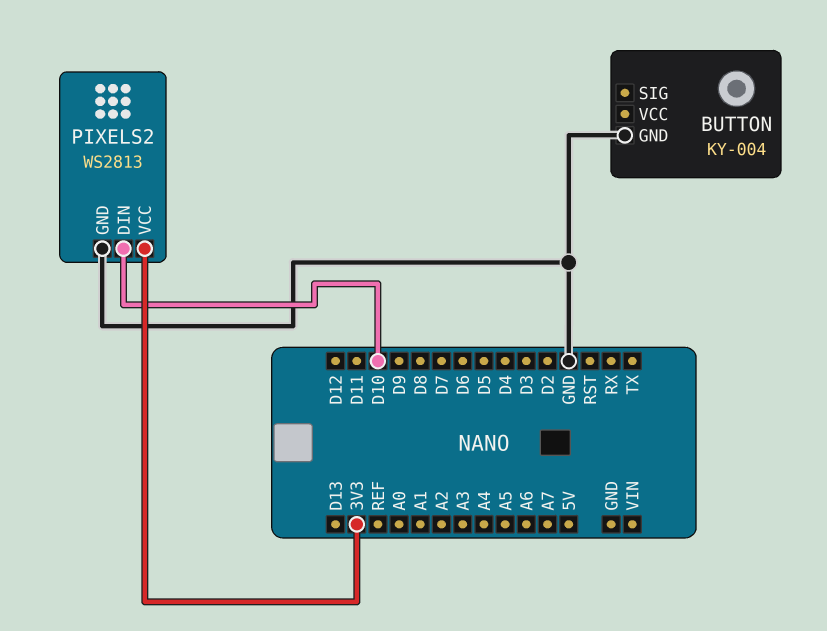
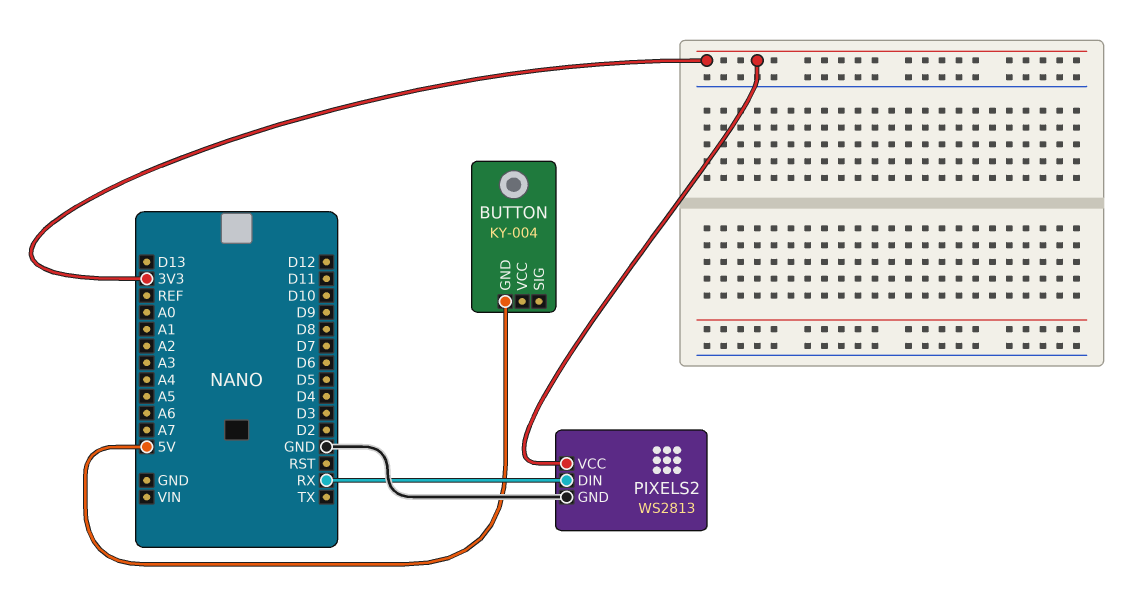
BUTTON pin GND: GND -> 5V
PIXELS2 pin DIN: D10 -> RX

